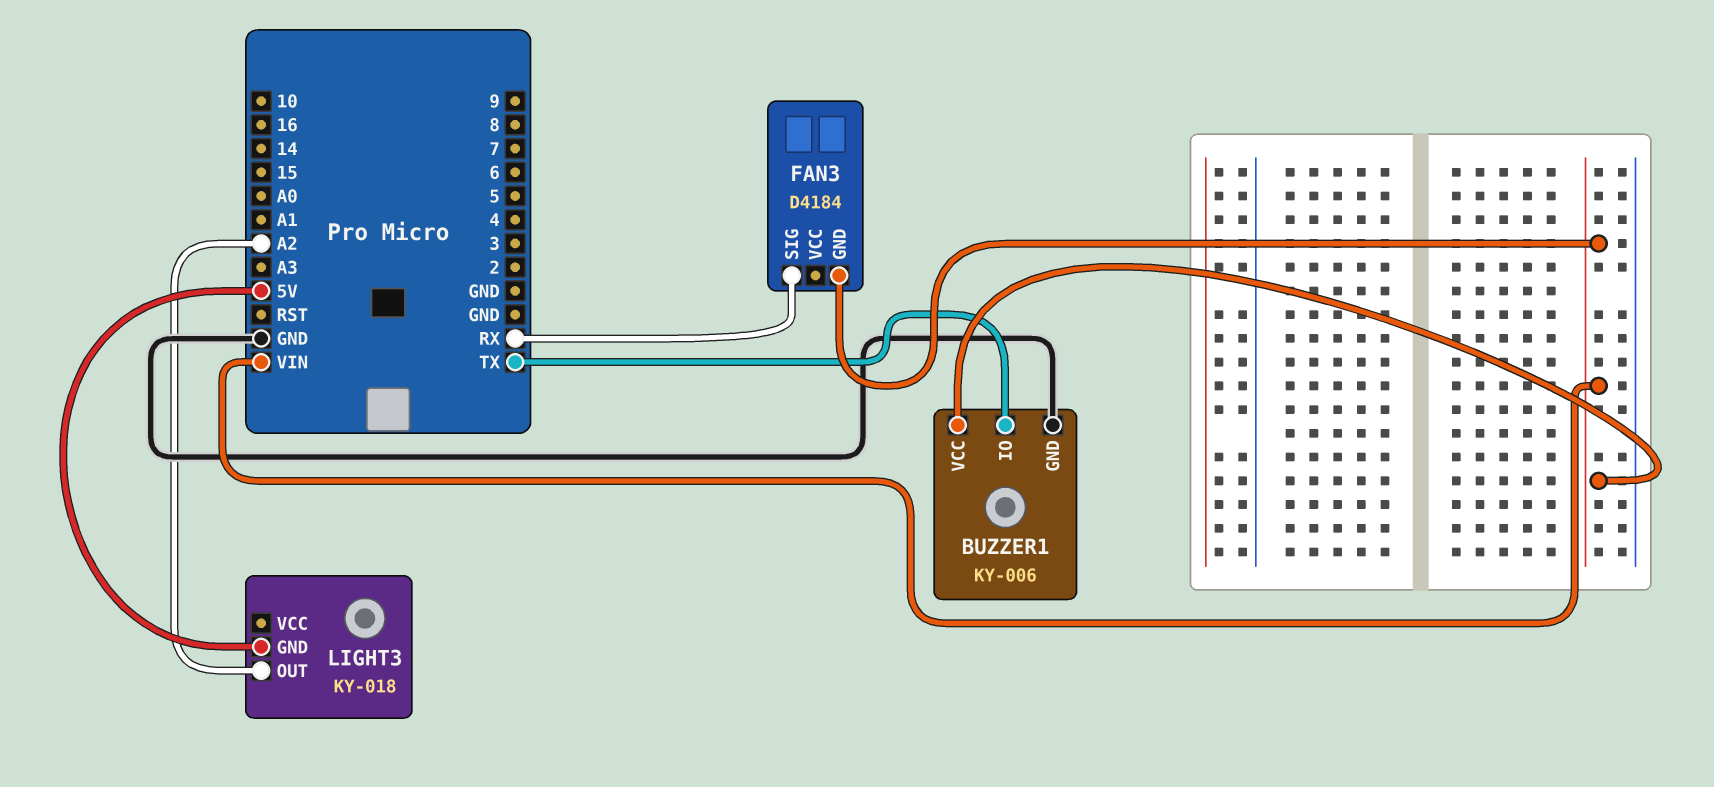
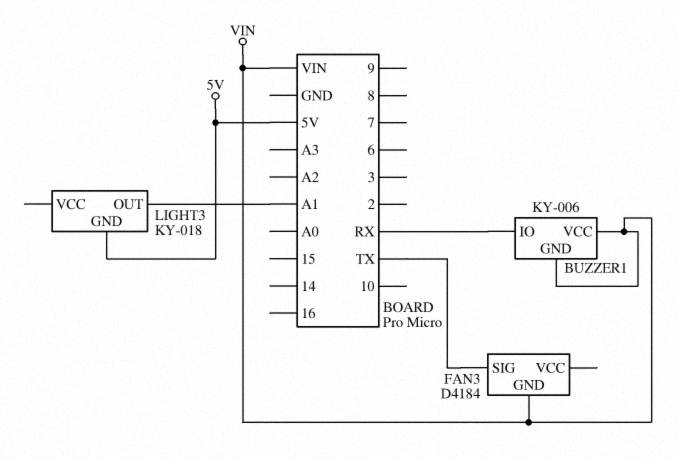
BUZZER1 pin GND: GND -> VIN
BUZZER1 pin IO: TX -> RX
FAN3 pin SIG: RX -> TX
LIGHT3 pin OUT: A2 -> A1

